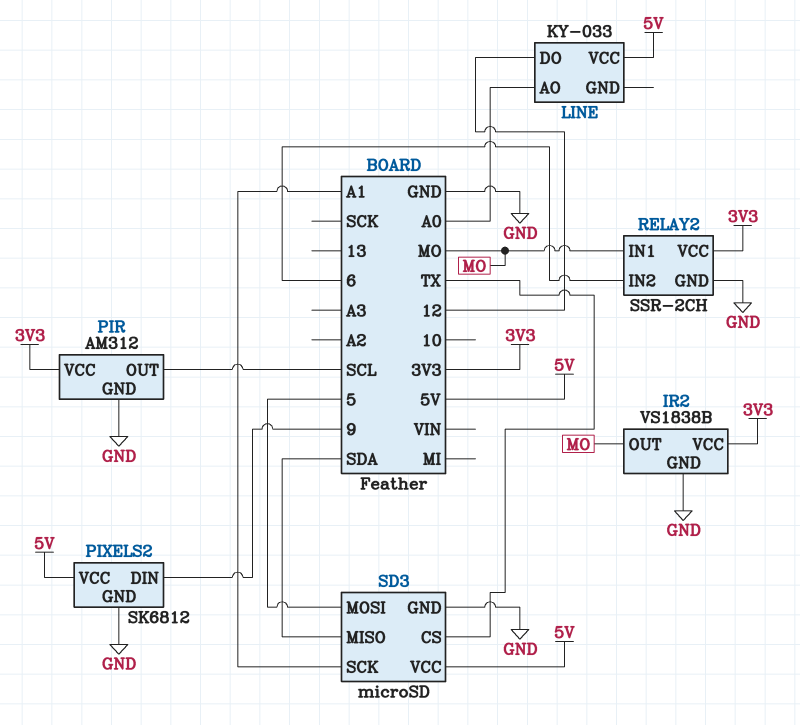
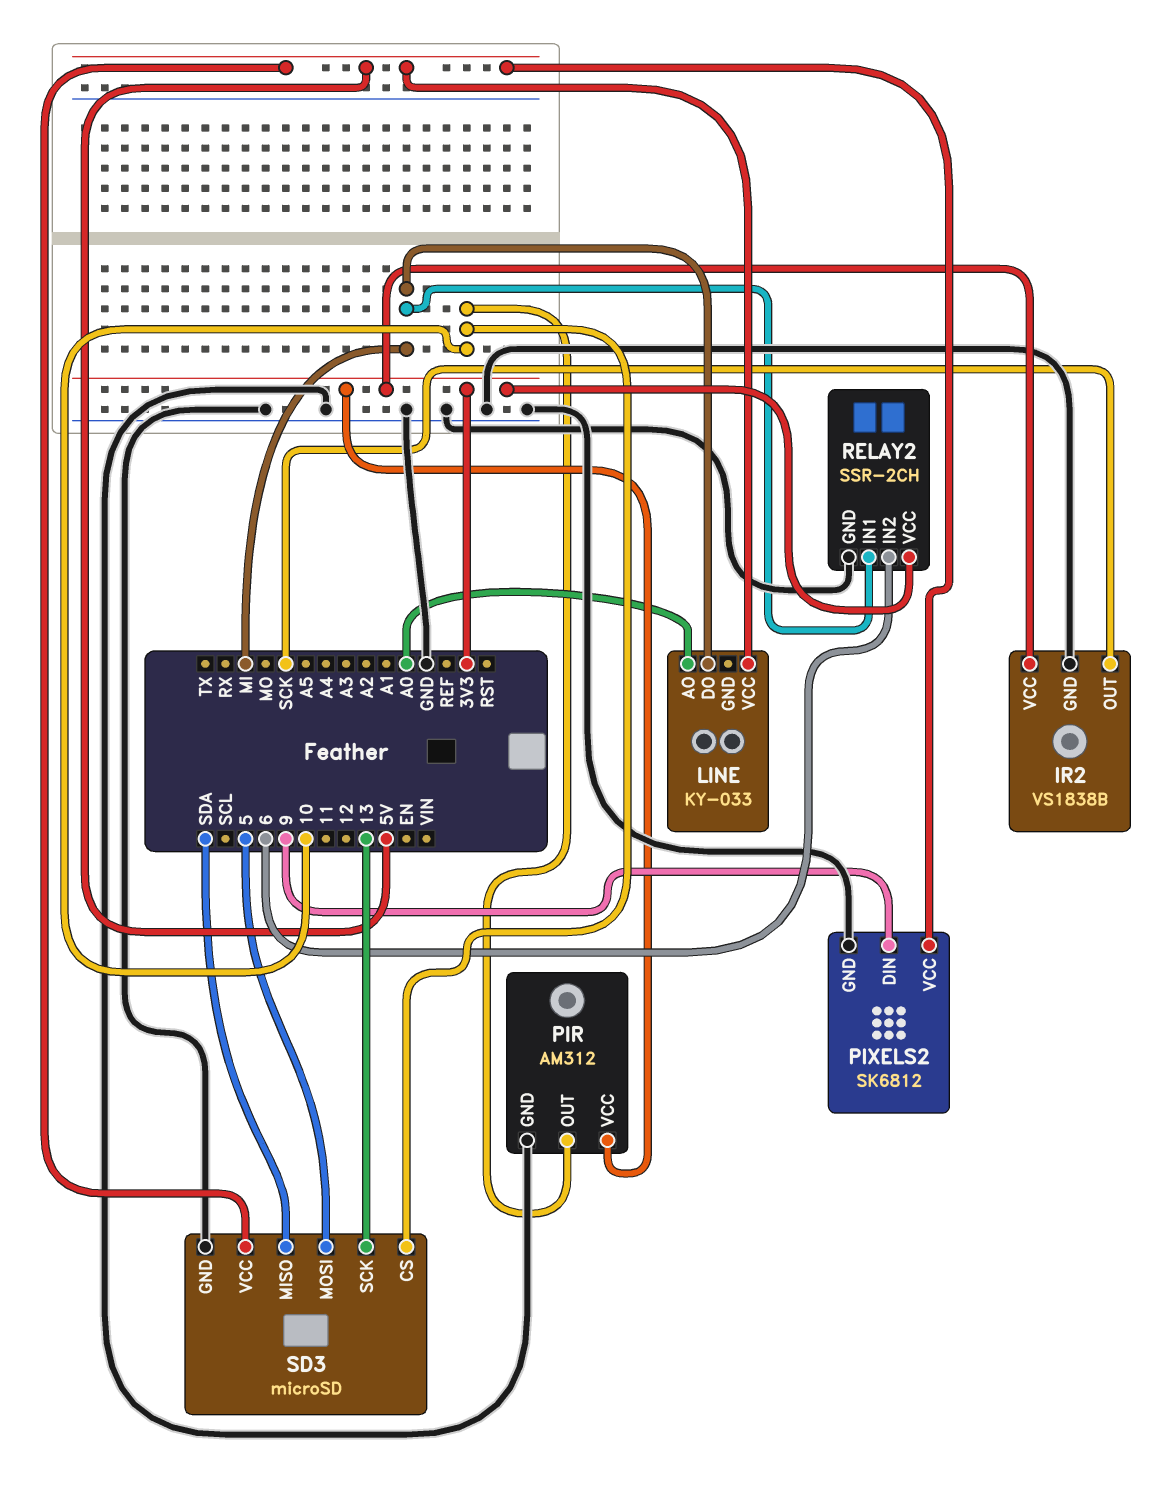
IR2 pin OUT: MO -> SCK
LINE pin DO: 12 -> MI
PIR pin OUT: SCL -> 10
RELAY2 pin IN1: MO -> MI
SD3 pin CS: TX -> 10
SD3 pin SCK: A1 -> 13

